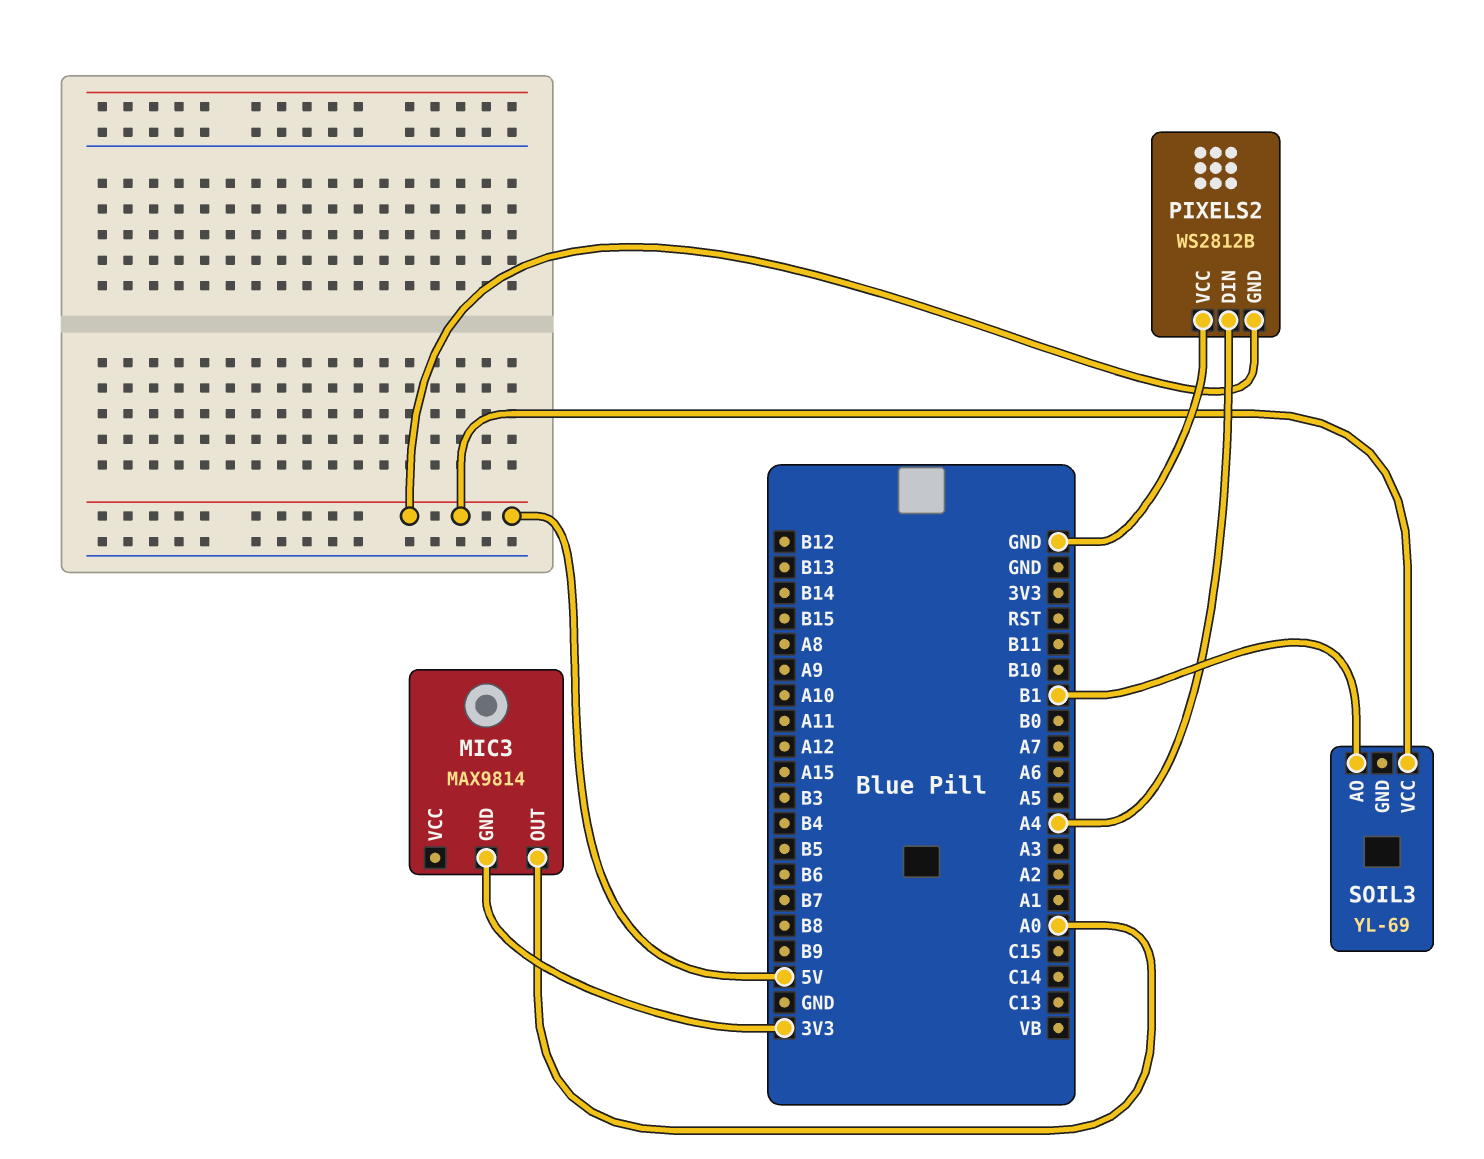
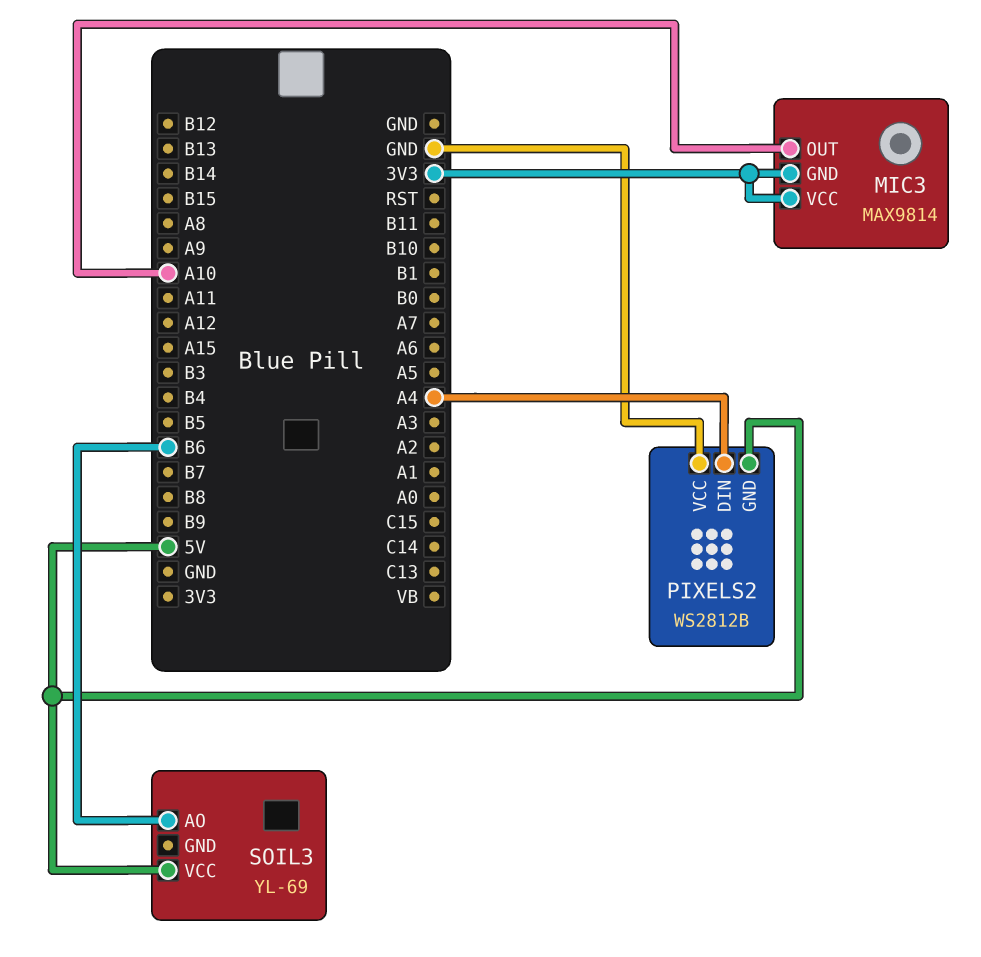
MIC3 pin OUT: A0 -> A10
MIC3 pin VCC: none -> 3V3
SOIL3 pin AO: B1 -> B6

